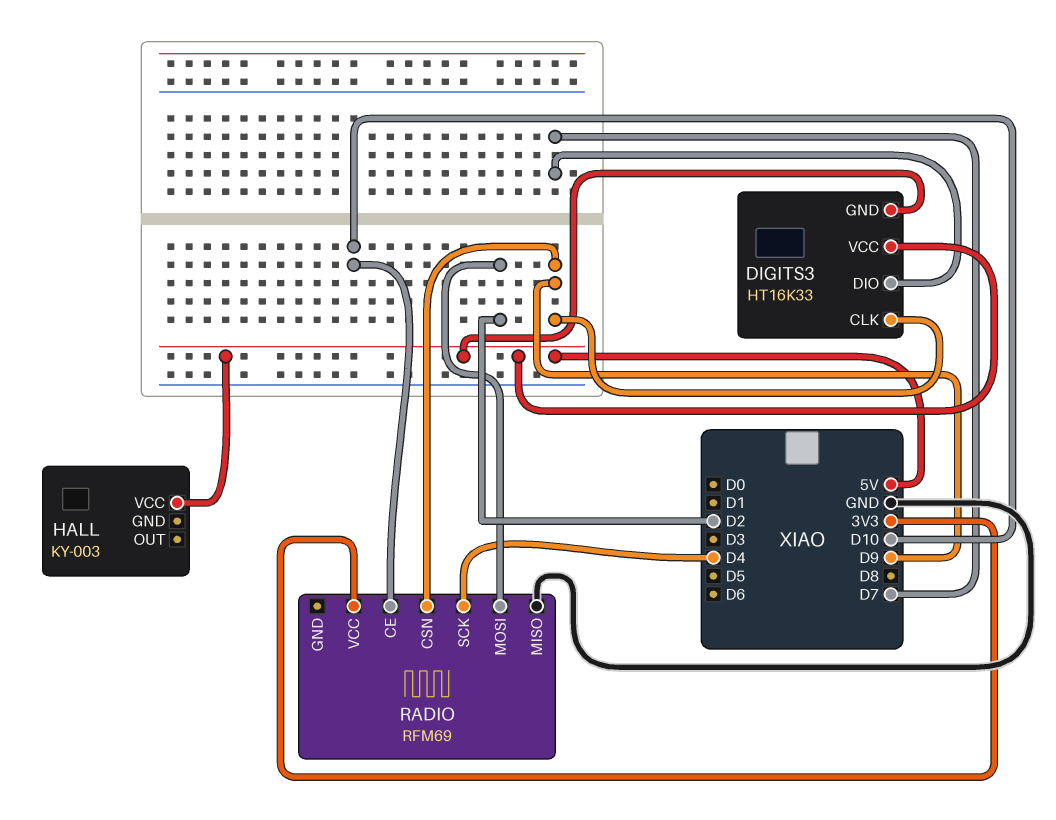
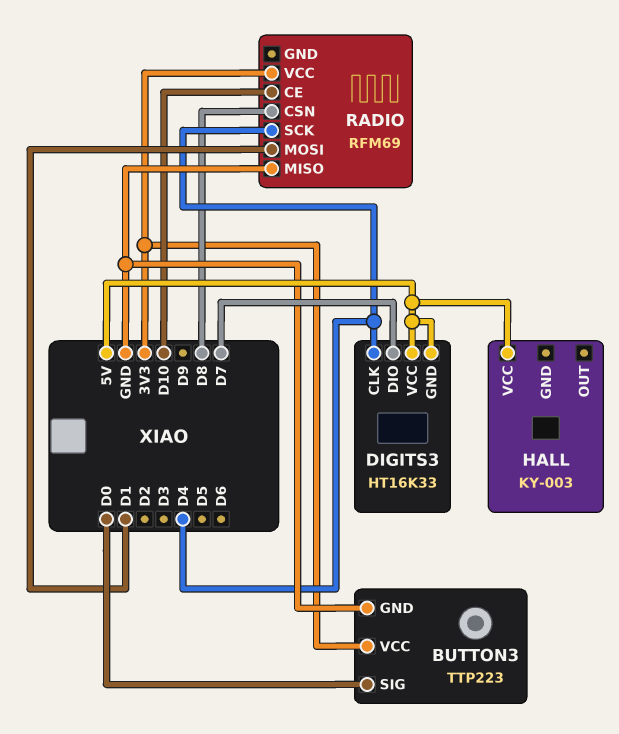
BUTTON3: none -> TTP223
BUTTON3 pin GND: none -> GND
BUTTON3 pin SIG: none -> D0
BUTTON3 pin VCC: none -> 3V3
DIGITS3 pin CLK: D9 -> D4
RADIO pin CSN: D9 -> D8
RADIO pin MOSI: D2 -> D1

